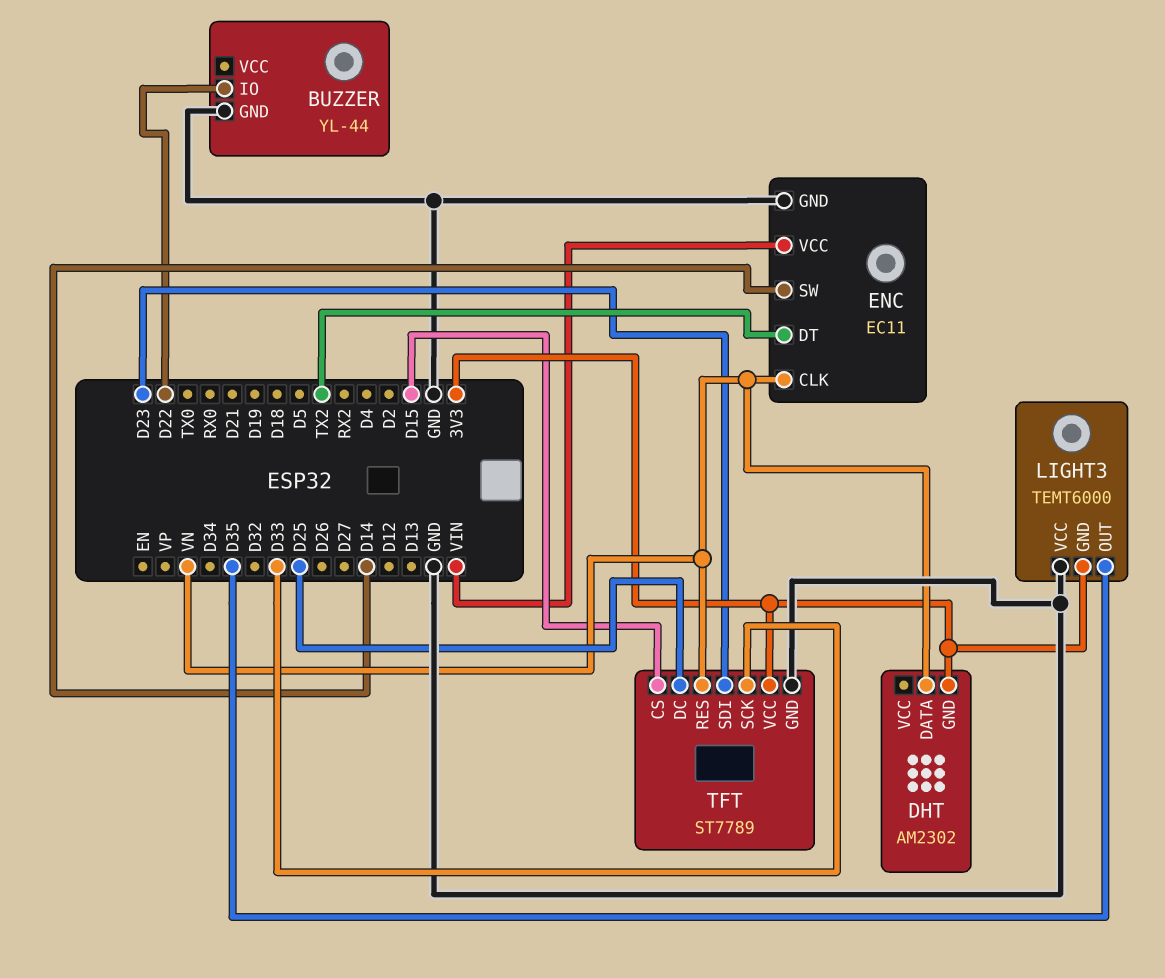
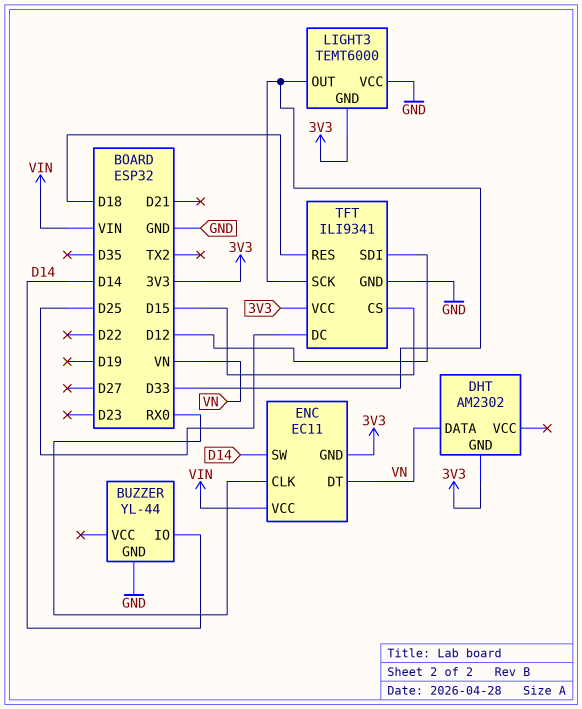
BUZZER pin IO: D22 -> D14
ENC pin CLK: VN -> RX0
ENC pin DT: TX2 -> VN
ENC pin GND: GND -> 3V3
LIGHT3 pin OUT: D35 -> D33
TFT: ST7789 -> ILI9341
TFT pin RES: VN -> D18
TFT pin SDI: D23 -> D12

